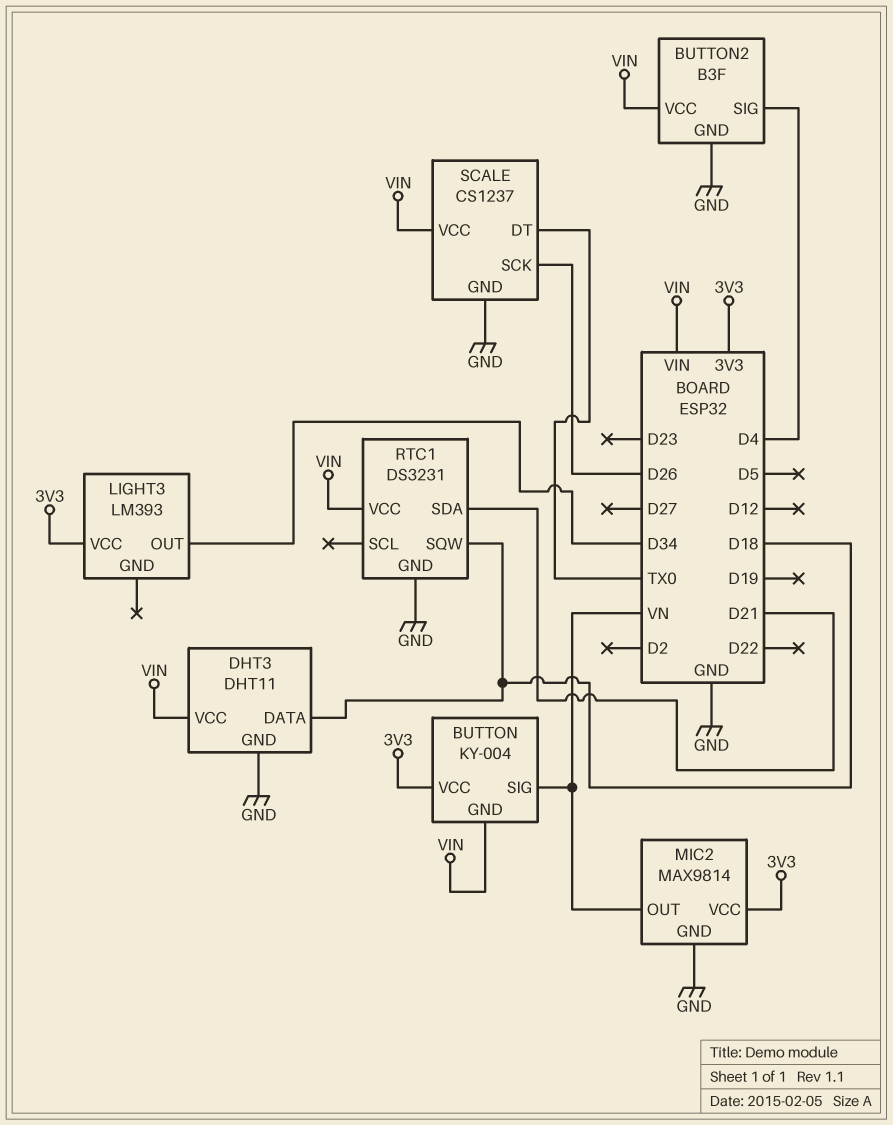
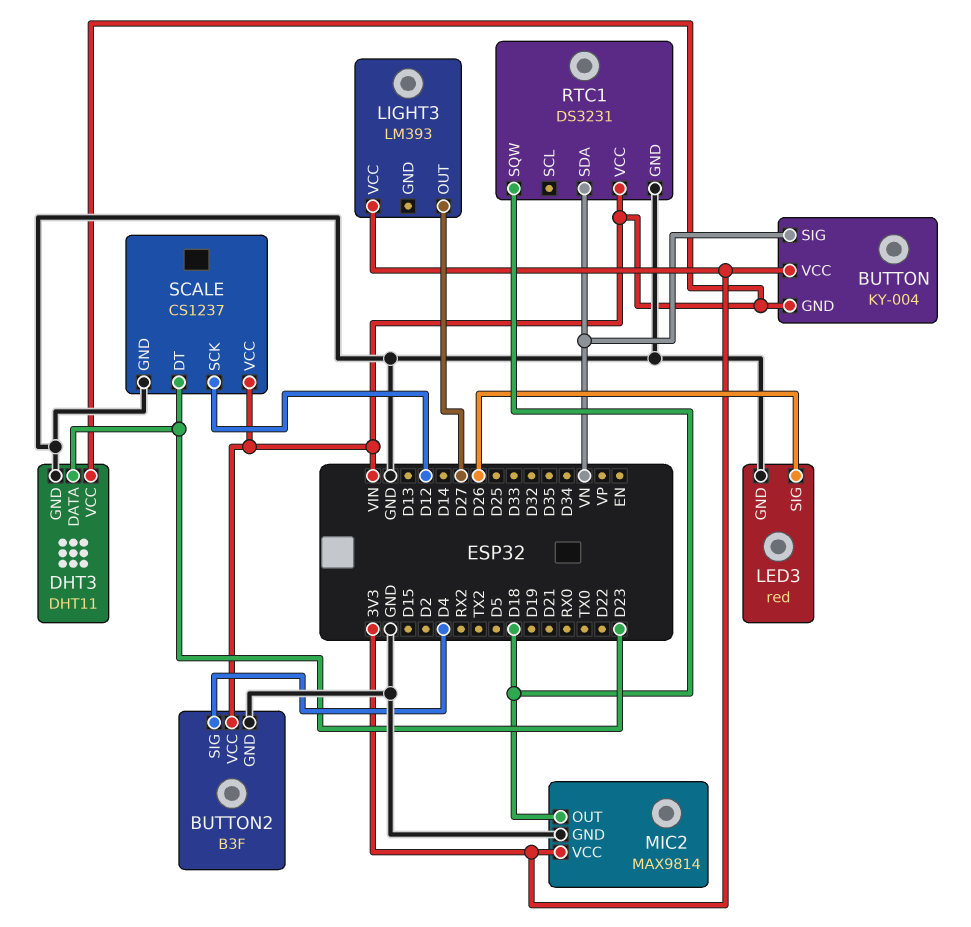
DHT3 pin DATA: D18 -> D23
LED3: none -> red
LED3 pin GND: none -> GND
LED3 pin SIG: none -> D26
LIGHT3 pin OUT: D34 -> D27
MIC2 pin OUT: VN -> D18
RTC1 pin SDA: D21 -> VN
SCALE pin DT: TX0 -> D23
SCALE pin SCK: D26 -> D12

